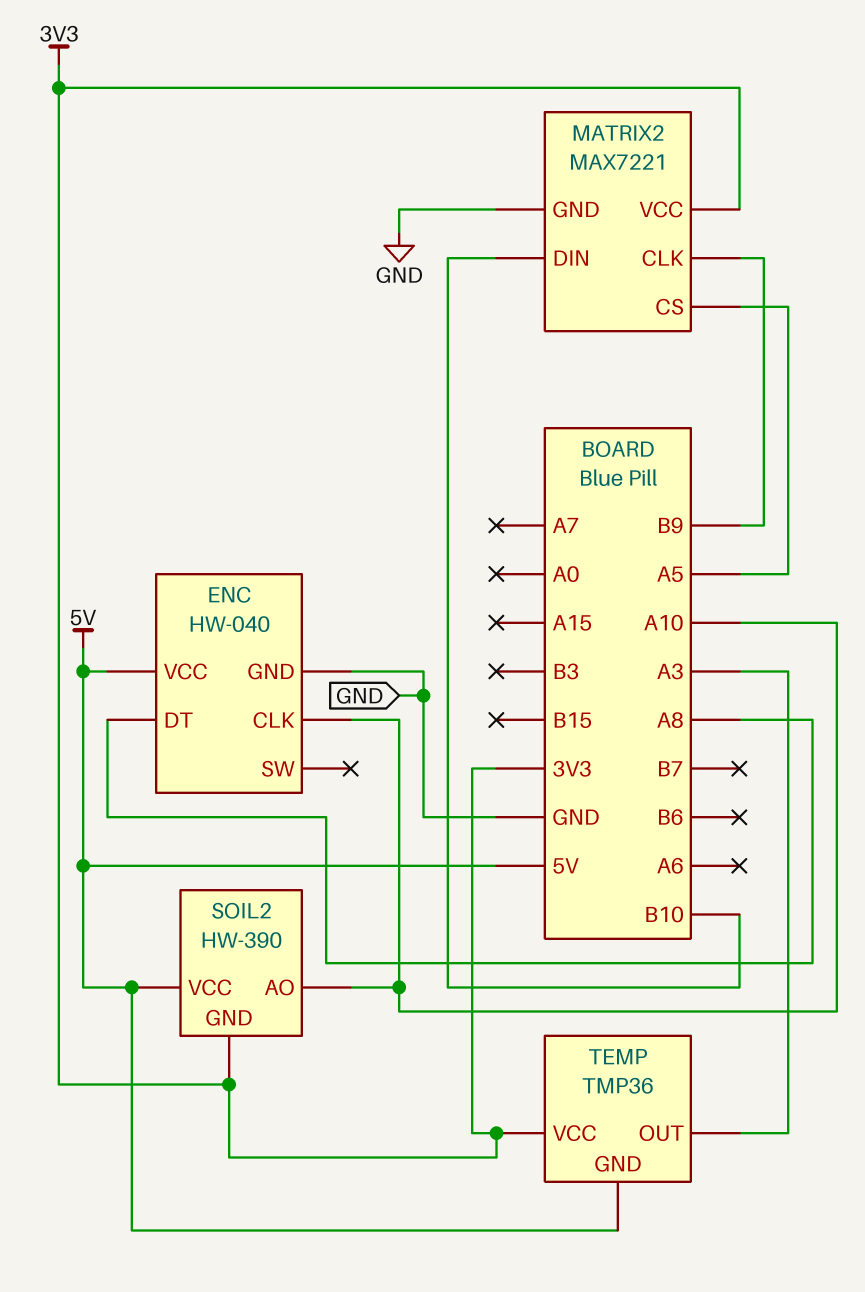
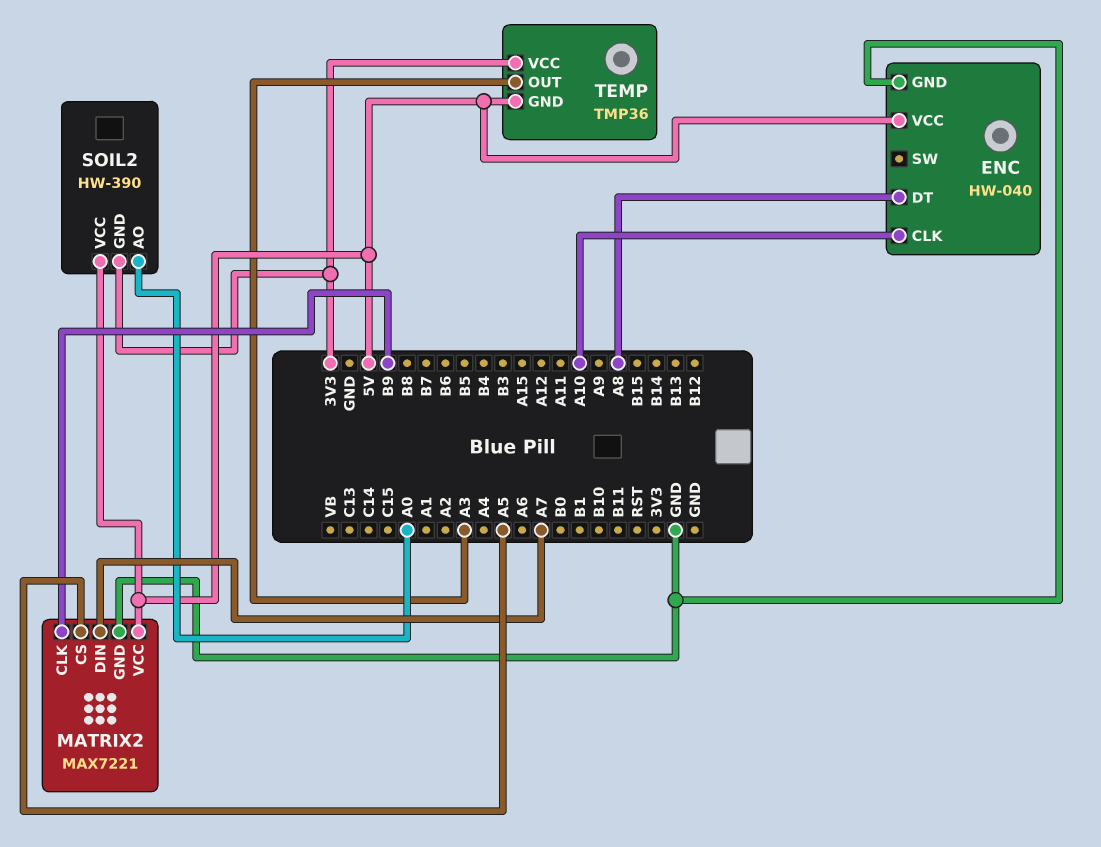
MATRIX2 pin DIN: B10 -> A7
MATRIX2 pin VCC: 3V3 -> 5V
SOIL2 pin AO: A10 -> A0

